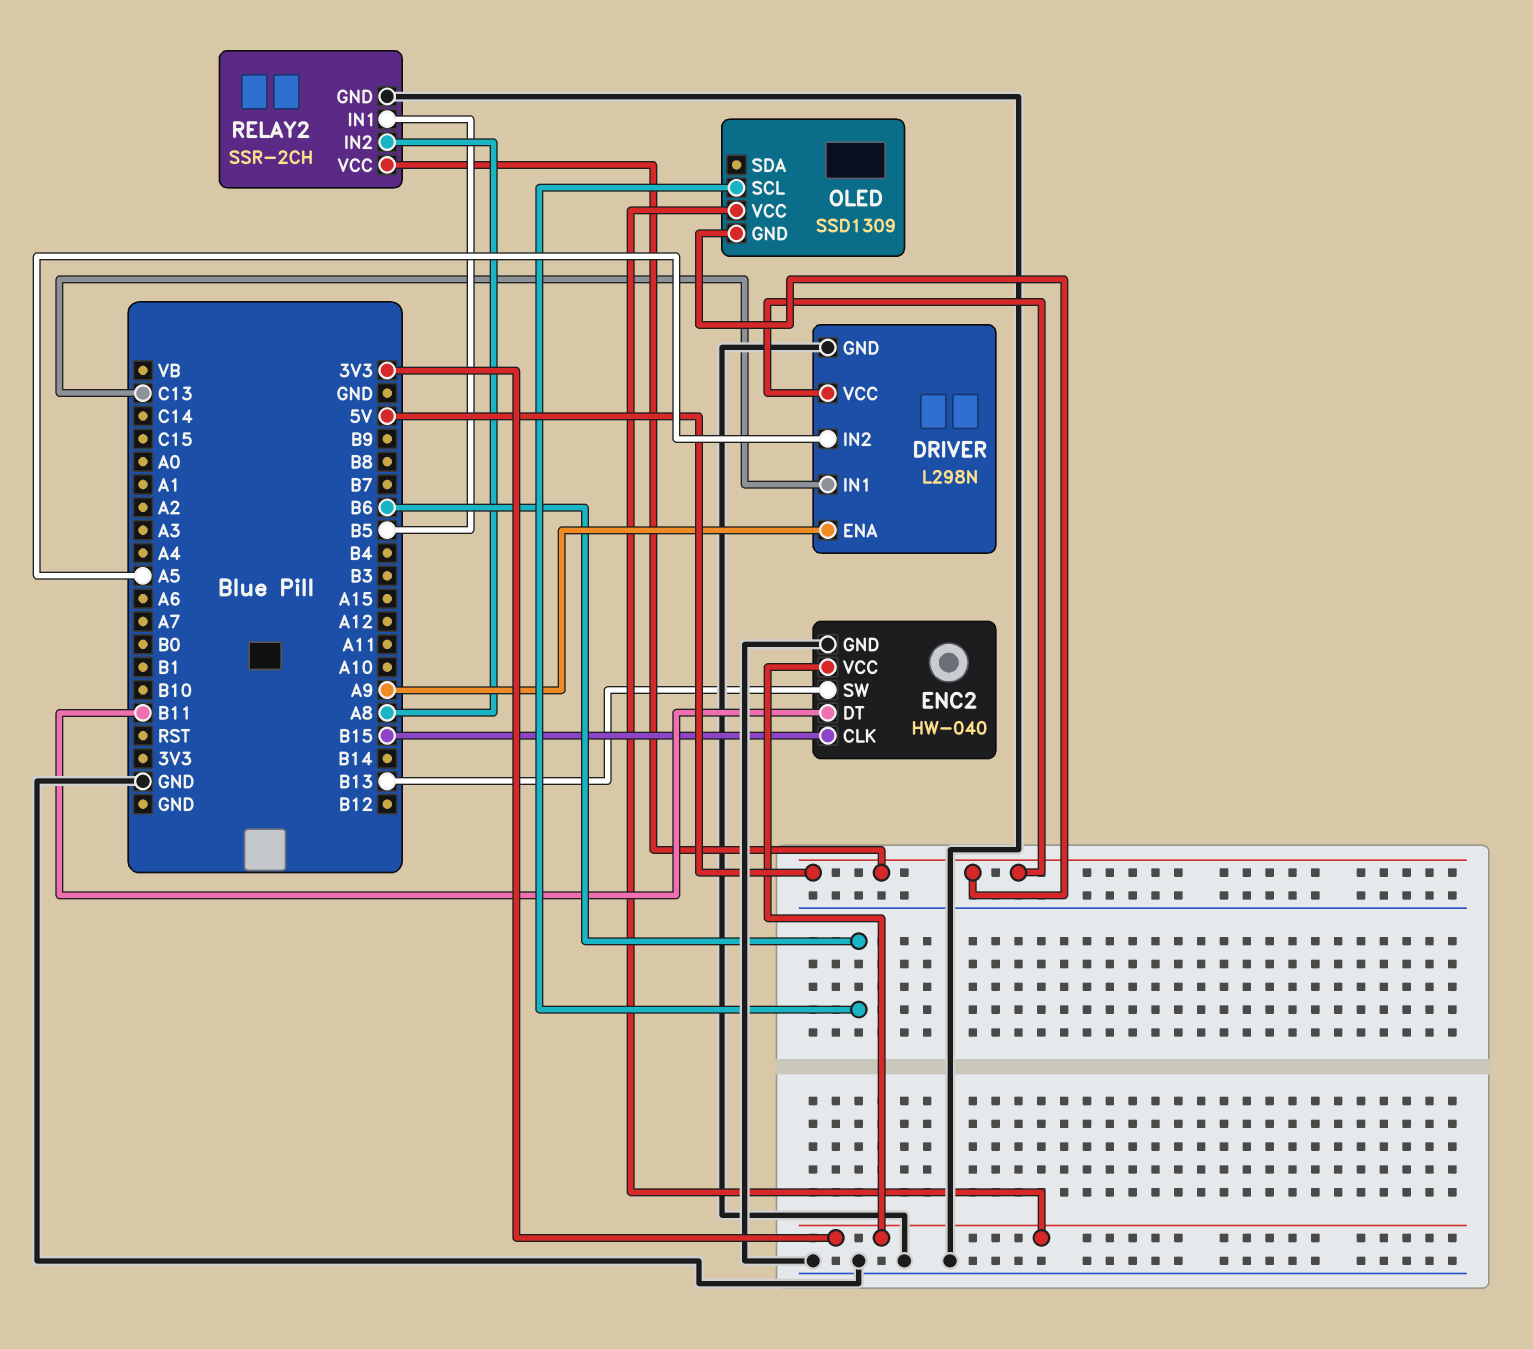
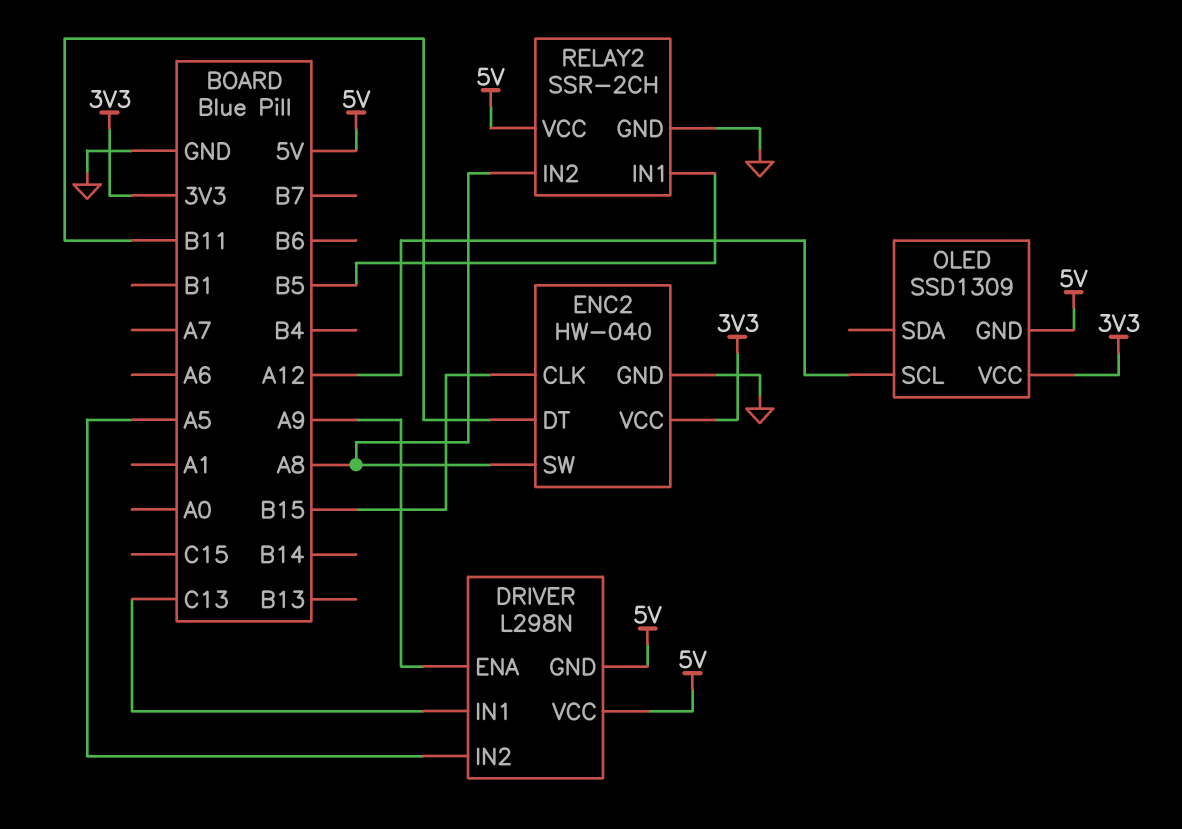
DRIVER pin GND: GND -> 5V
ENC2 pin SW: B13 -> A8
OLED pin SCL: B6 -> A12

